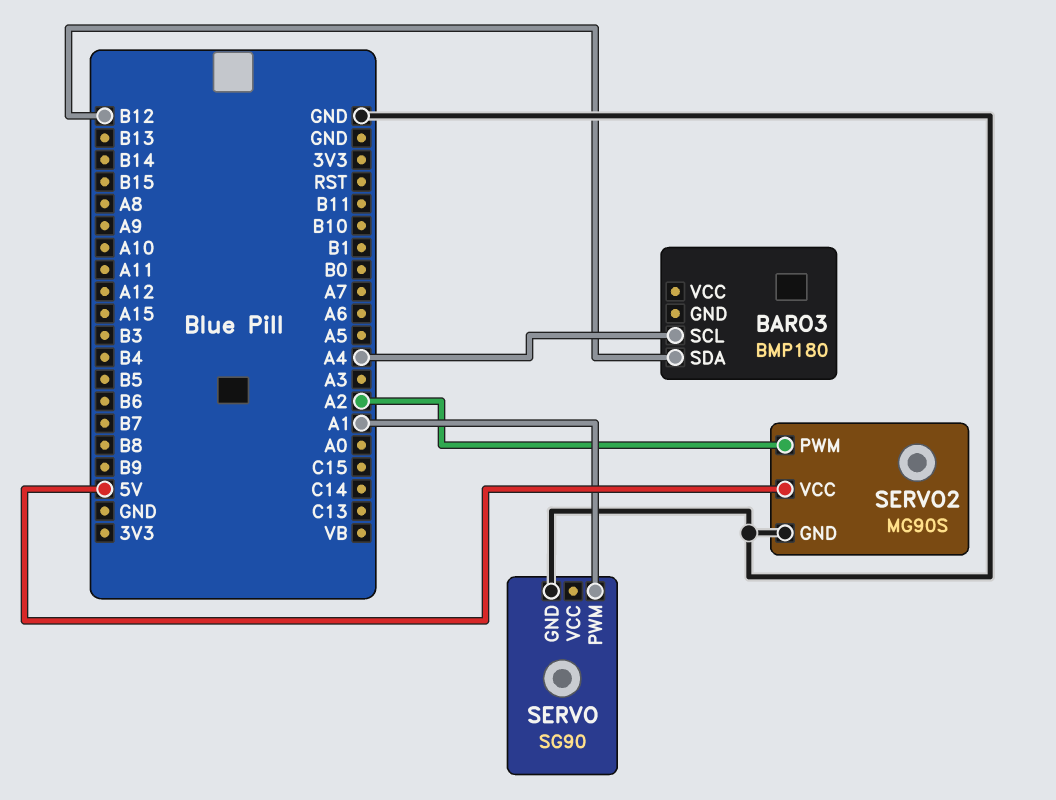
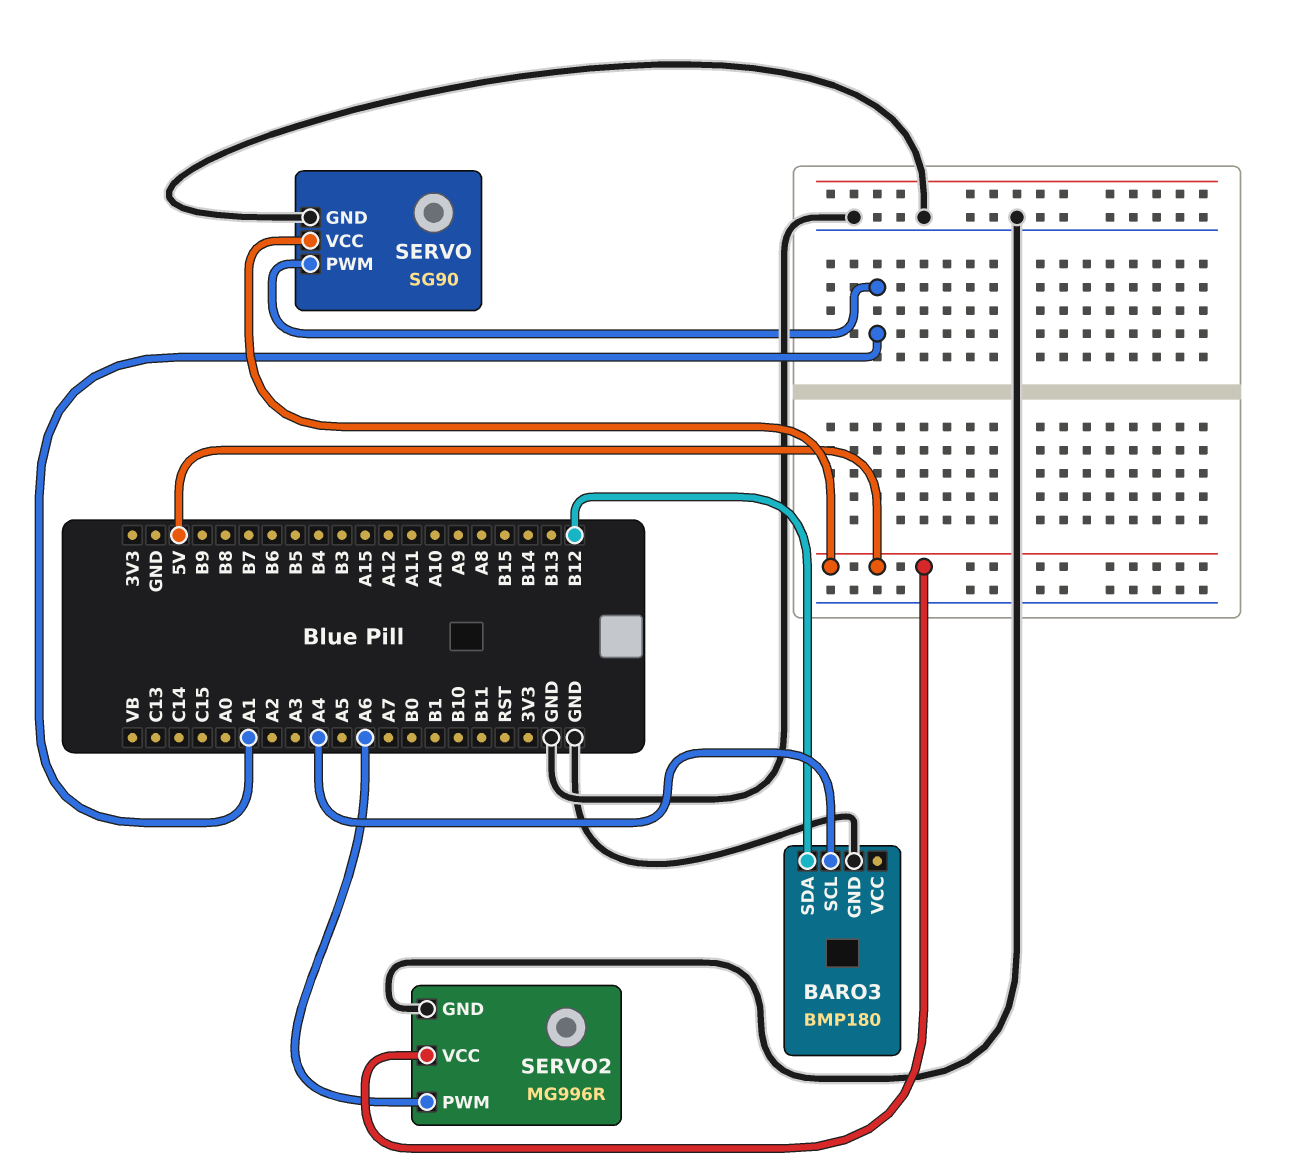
BARO3 pin GND: none -> GND
SERVO pin VCC: none -> 5V
SERVO2: MG90S -> MG996R
SERVO2 pin PWM: A2 -> A6

